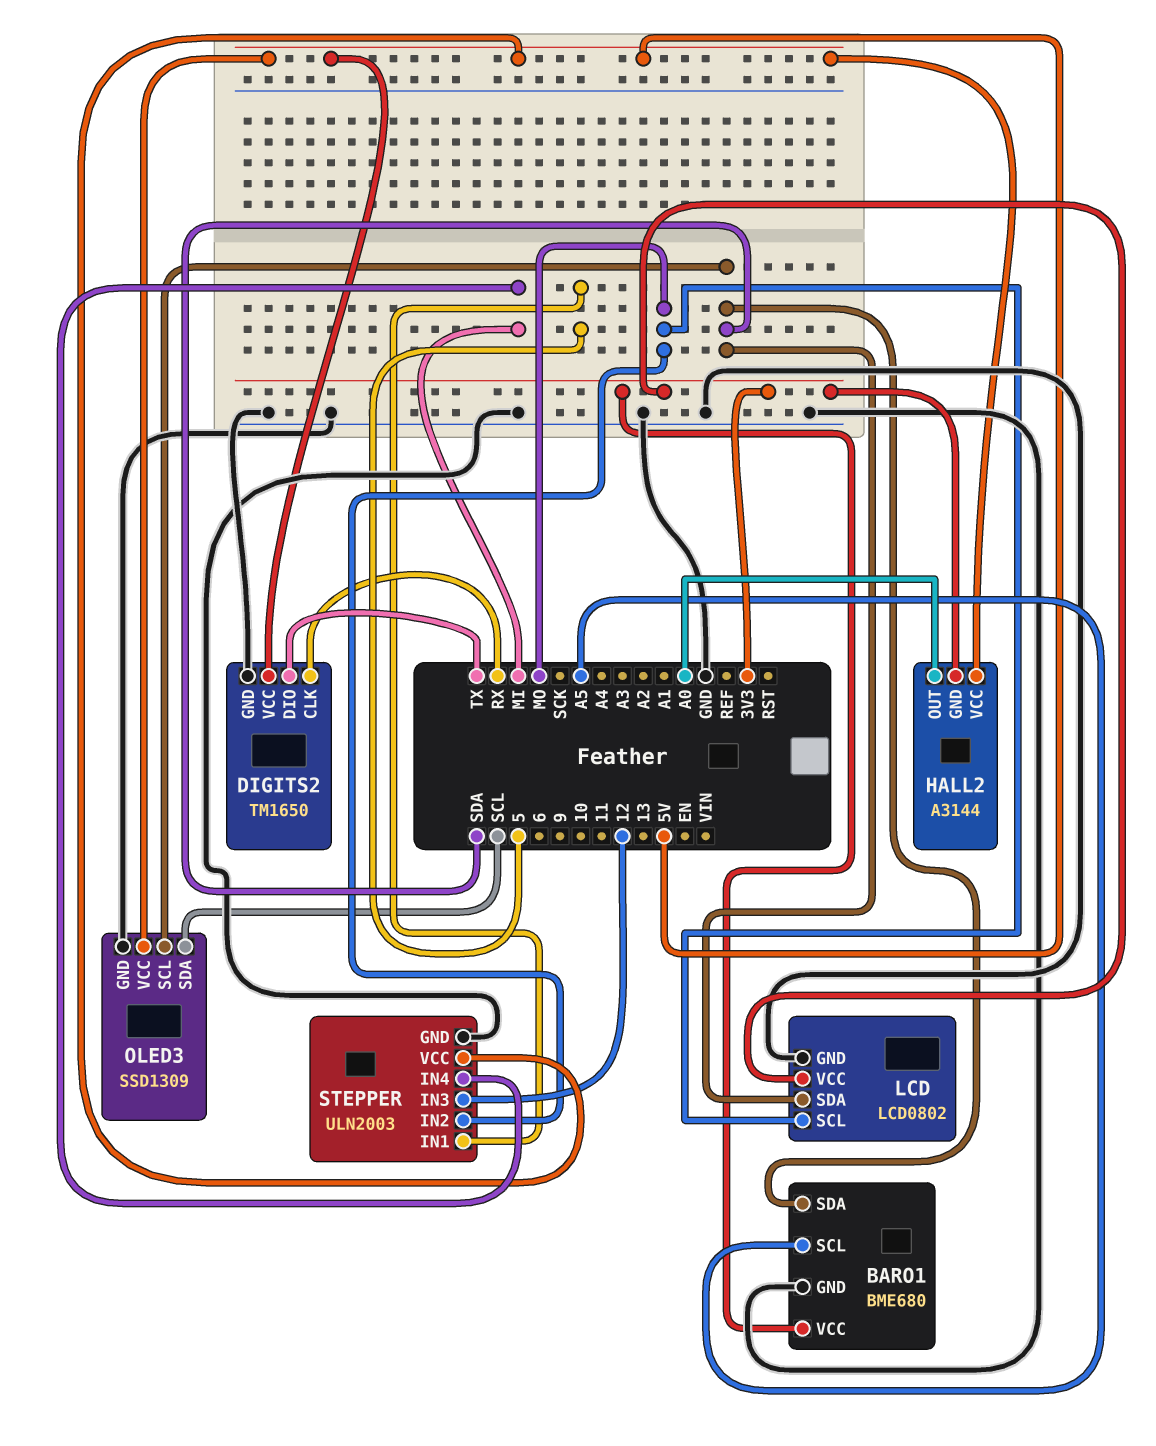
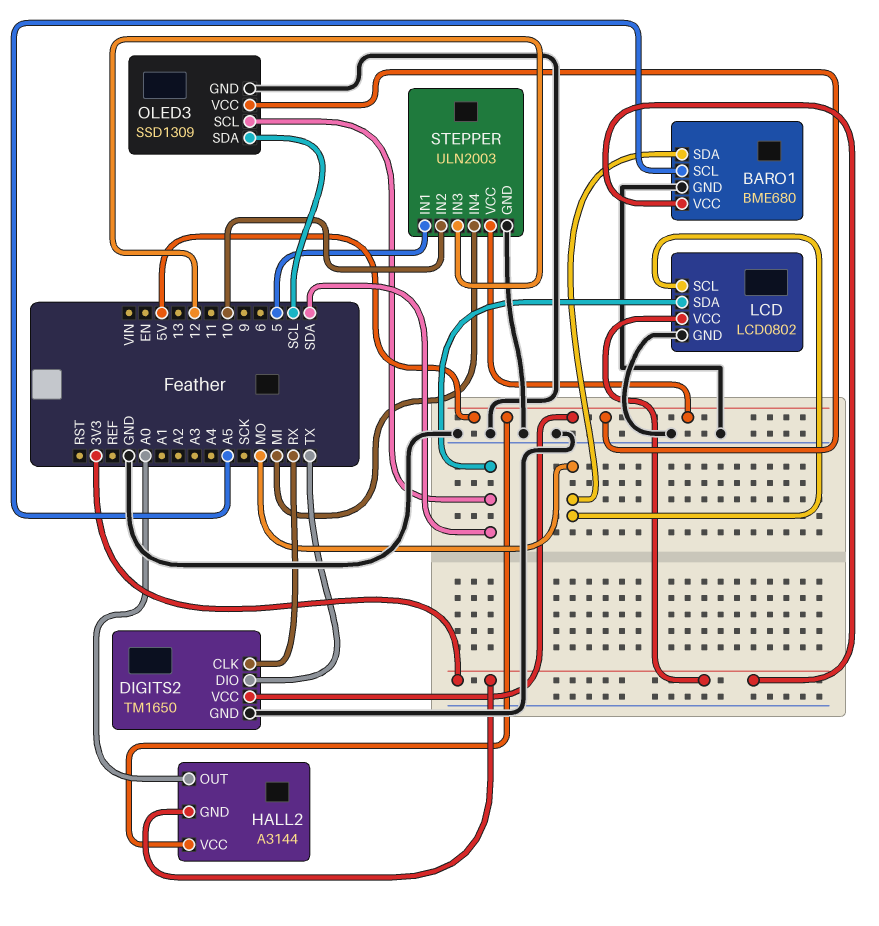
BARO1 pin SDA: SDA -> MO
STEPPER pin IN2: MO -> 10

